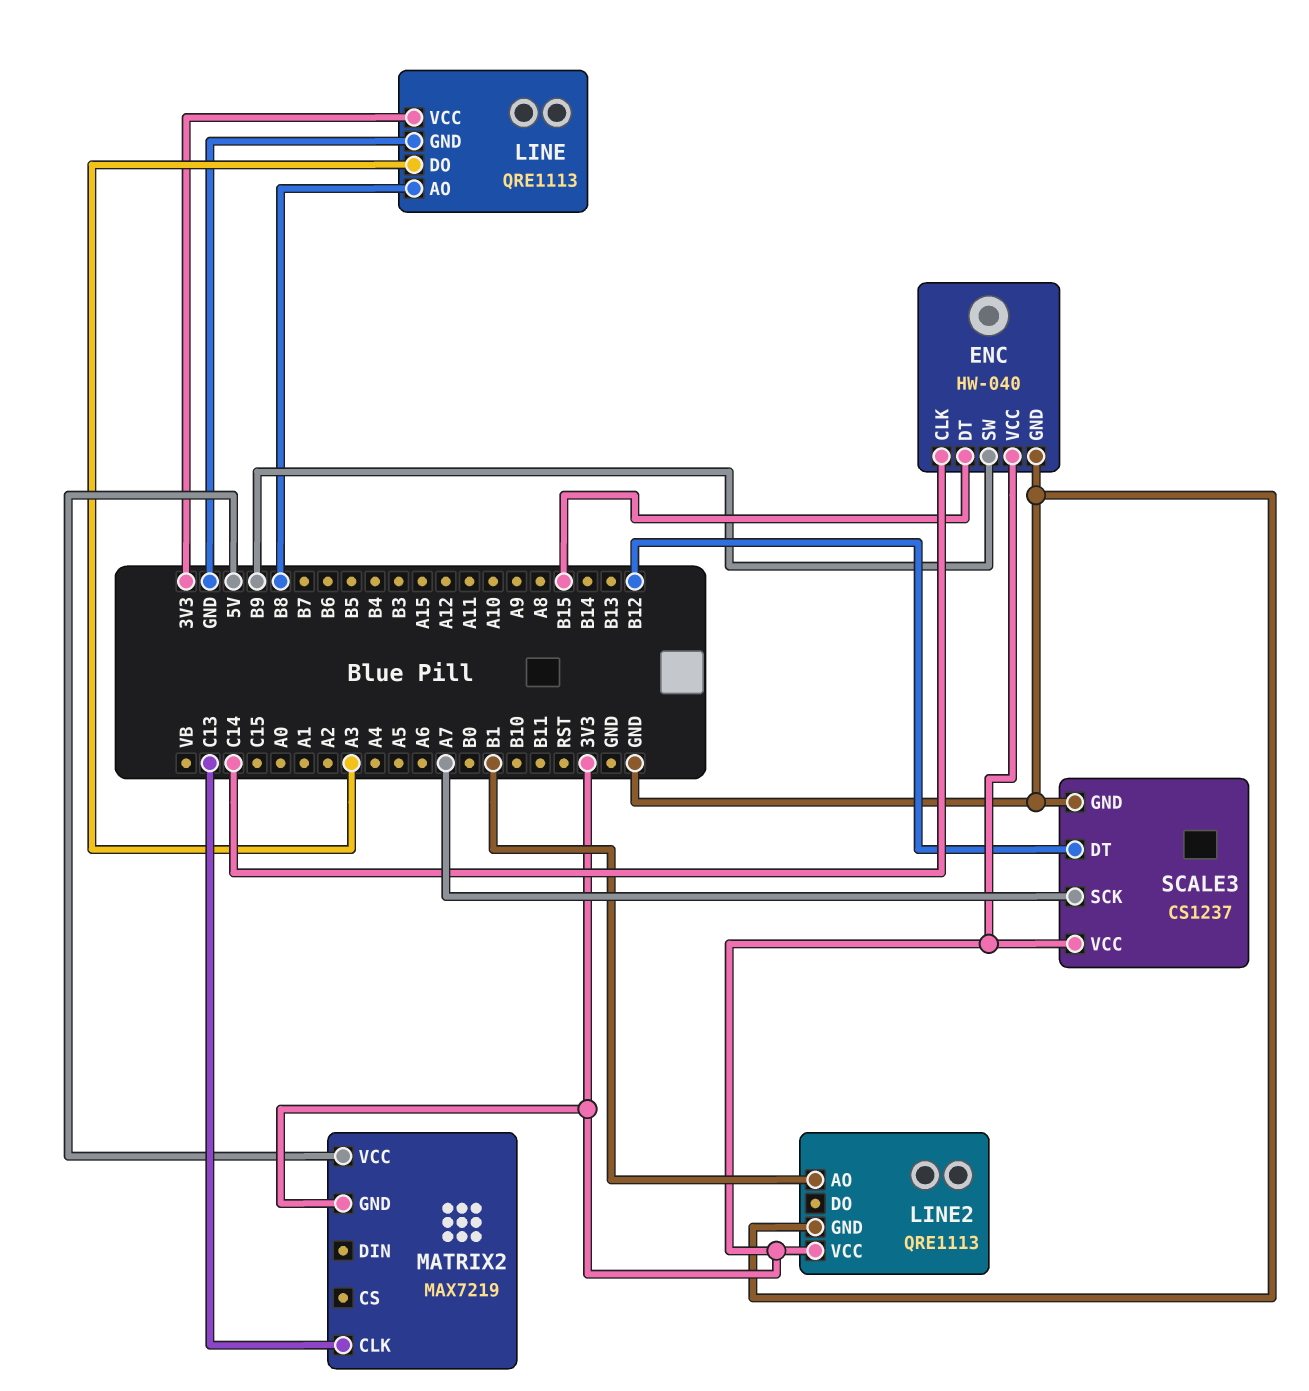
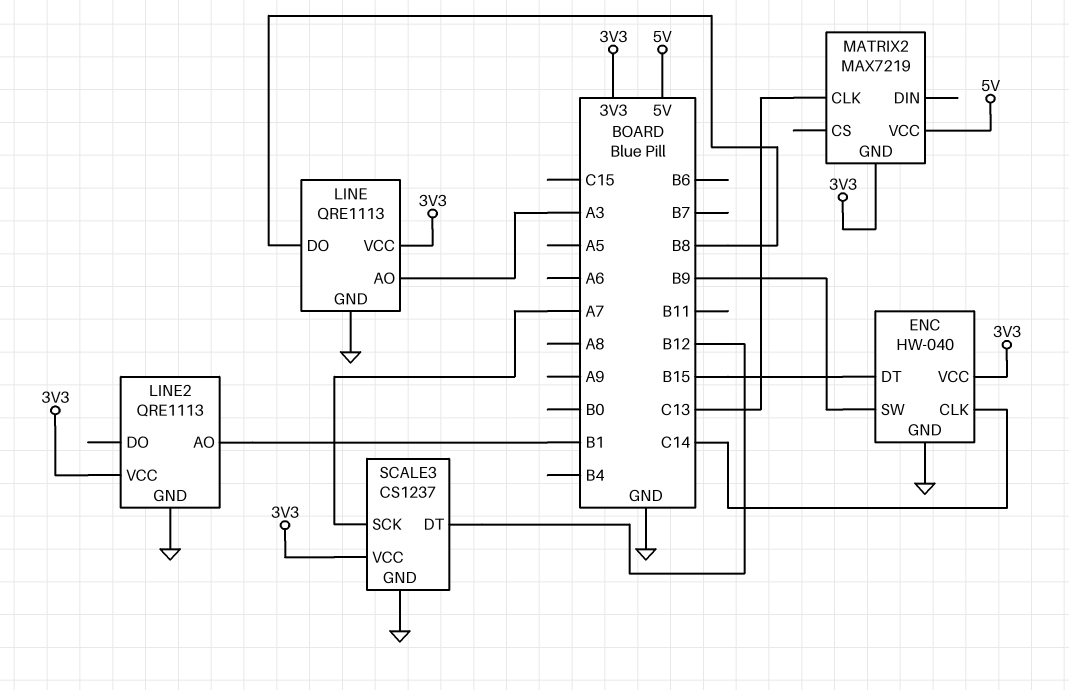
LINE pin AO: B8 -> A3
LINE pin DO: A3 -> B8

